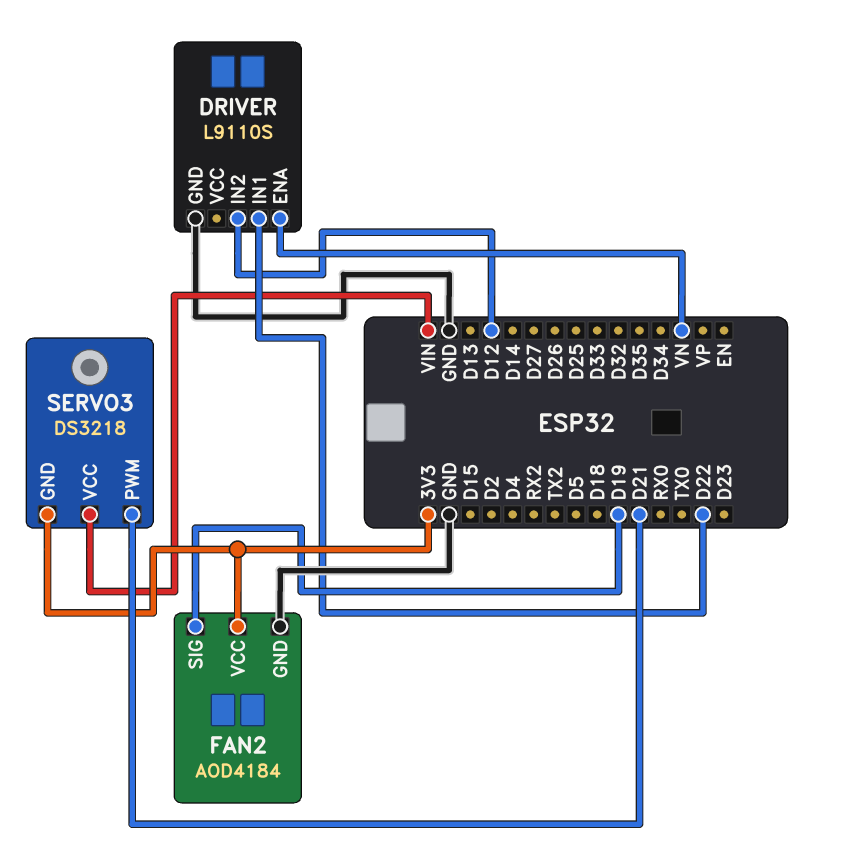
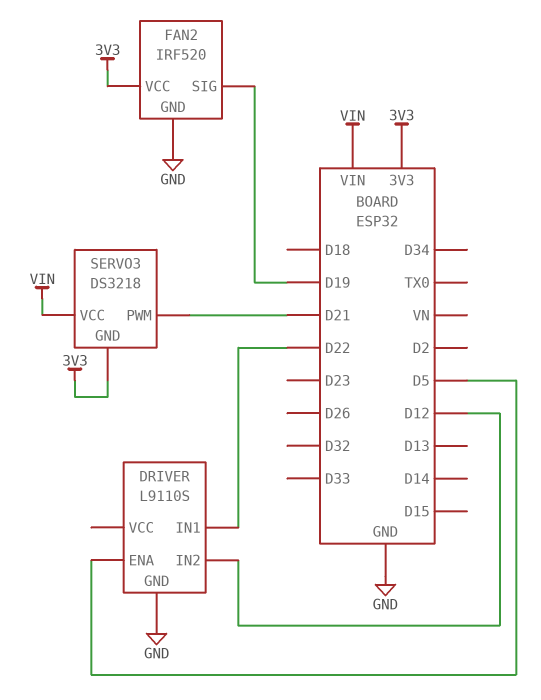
DRIVER pin ENA: VN -> D5
FAN2: AOD4184 -> IRF520

